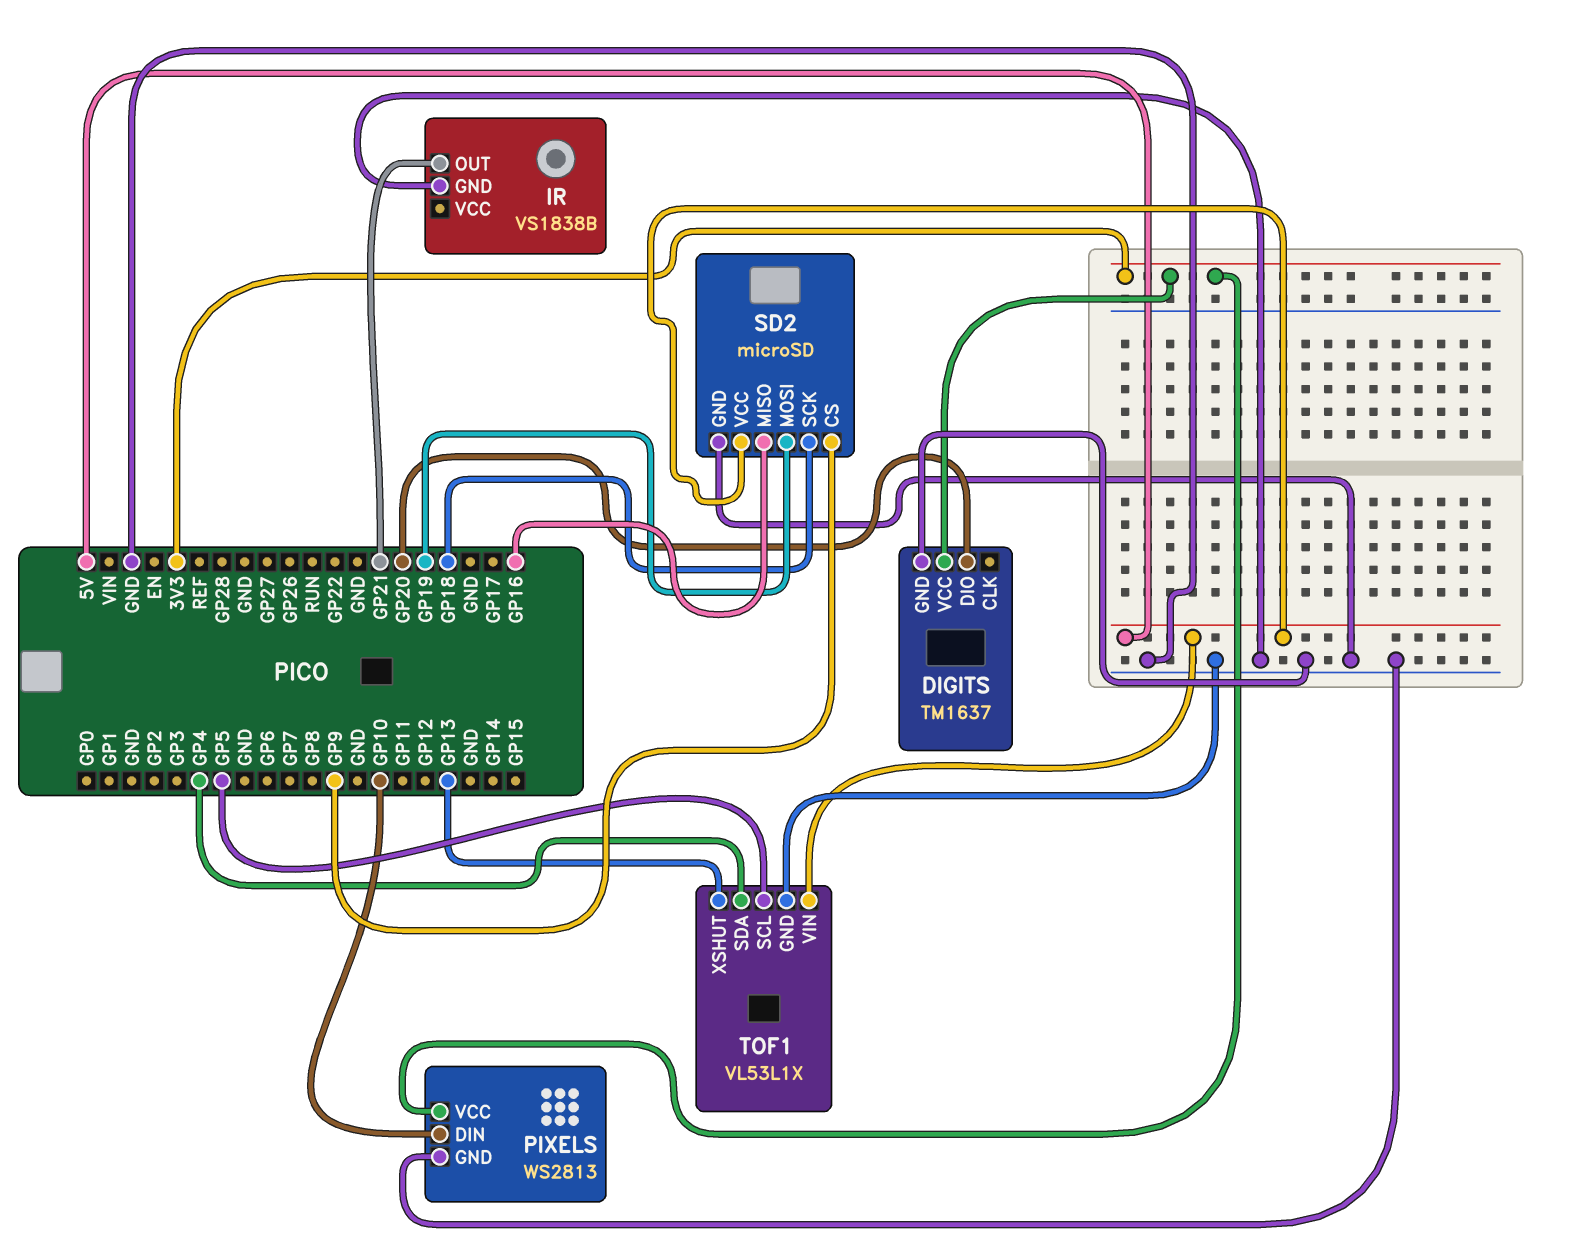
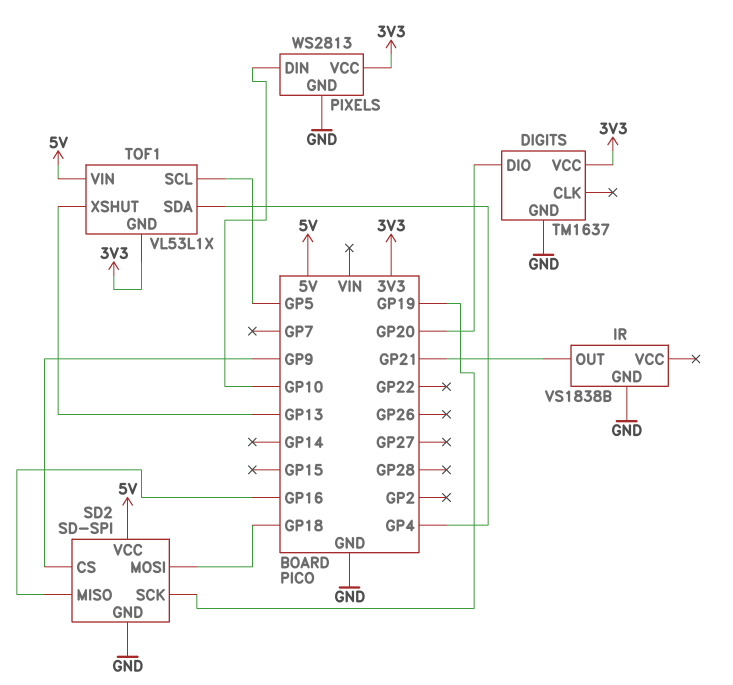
SD2: microSD -> SD-SPI
SD2 pin MOSI: GP19 -> GP18
SD2 pin SCK: GP18 -> GP19
TOF1 pin GND: GND -> 3V3

